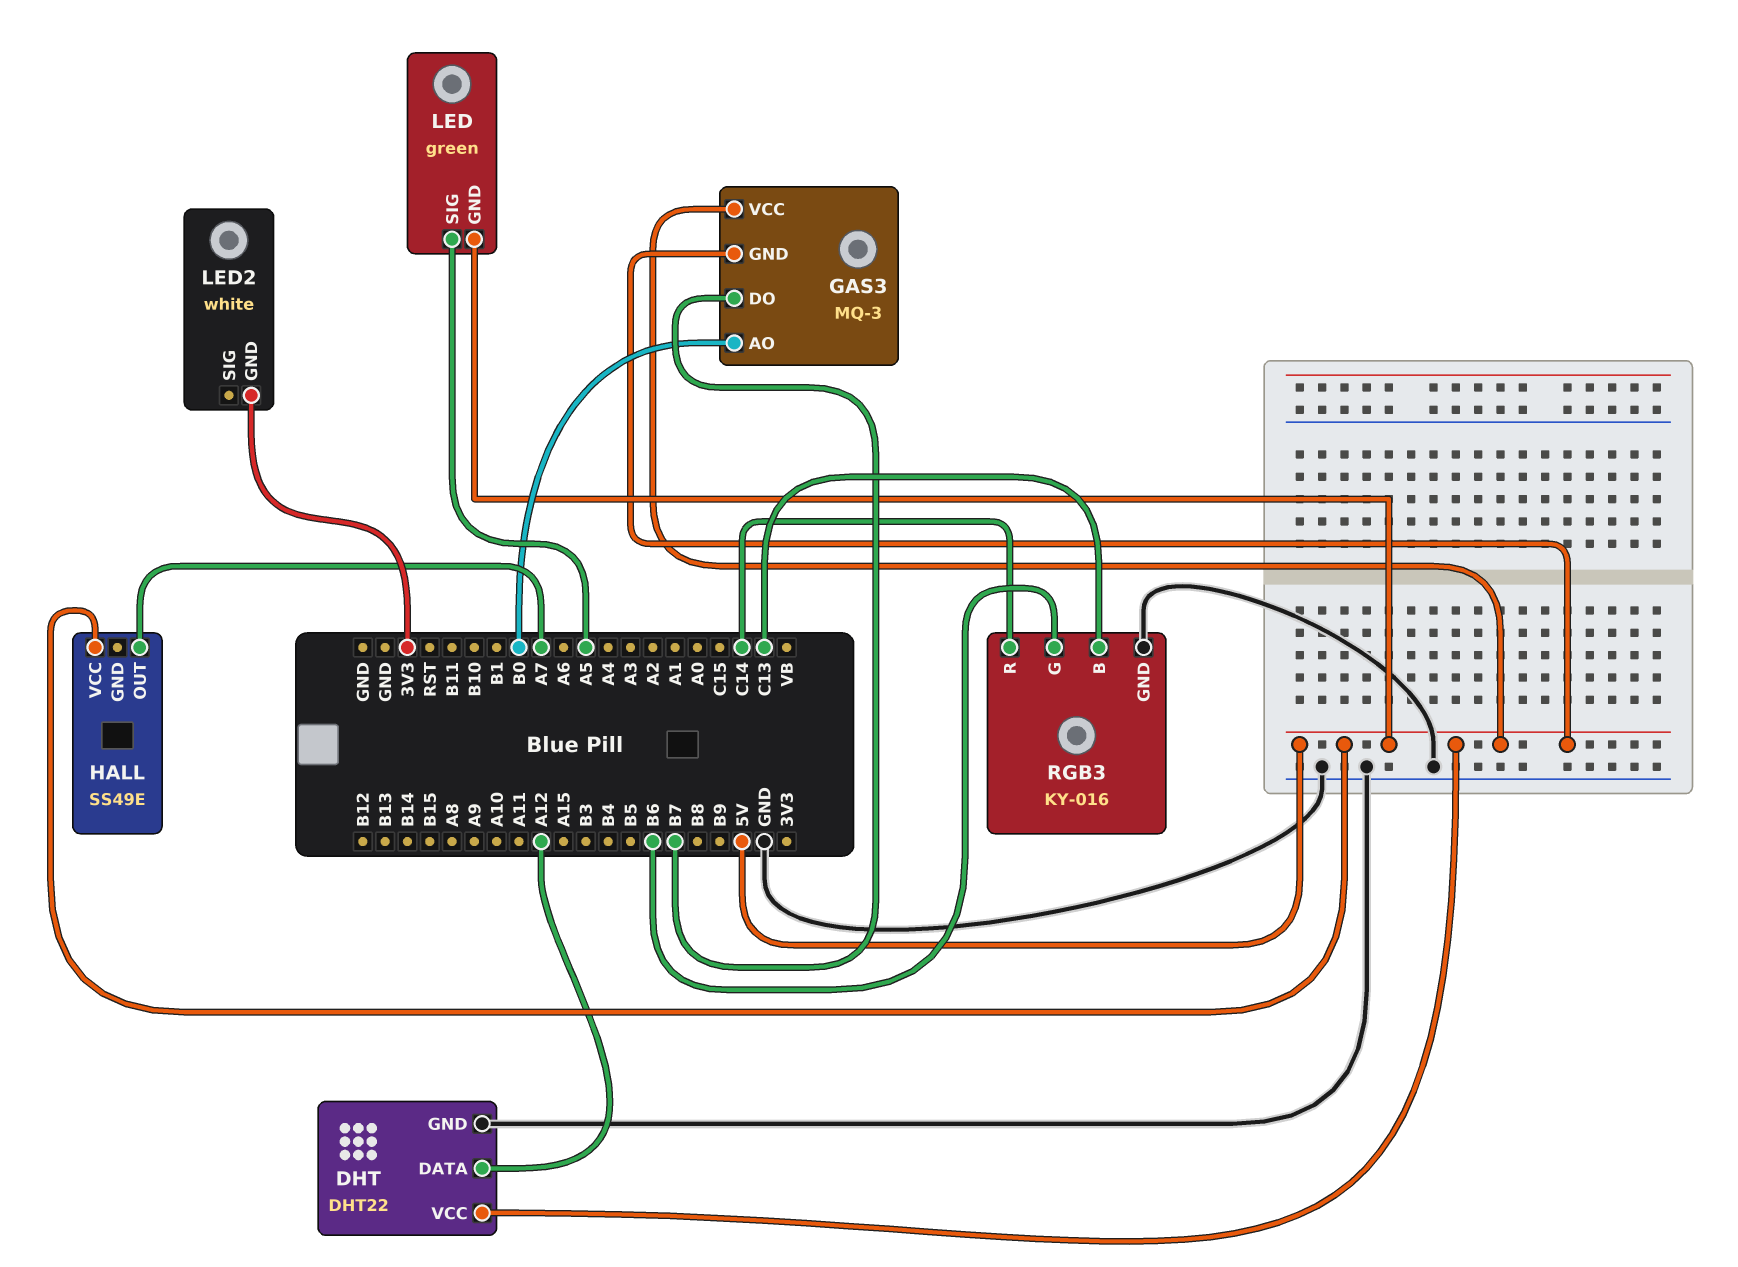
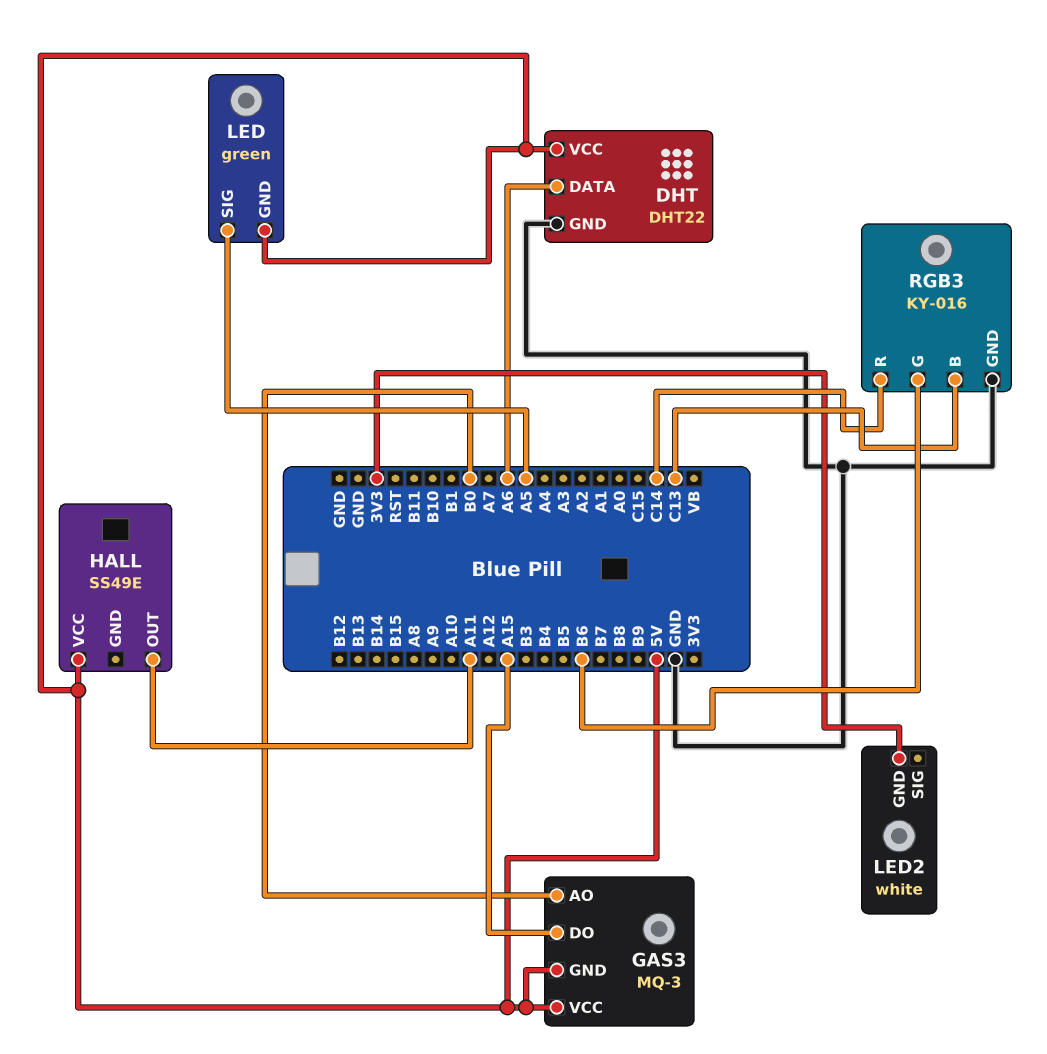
DHT pin DATA: A12 -> A6
GAS3 pin DO: B7 -> A15
HALL pin OUT: A7 -> A11

